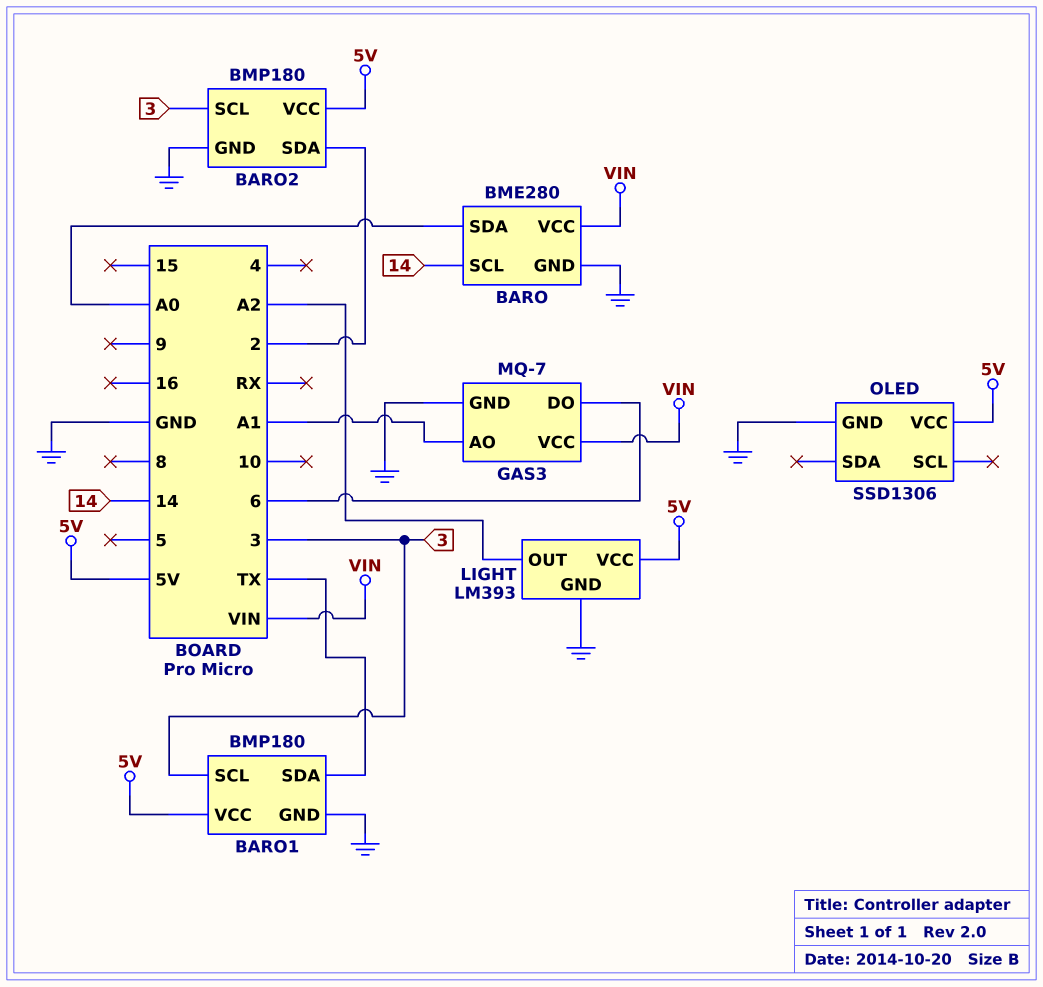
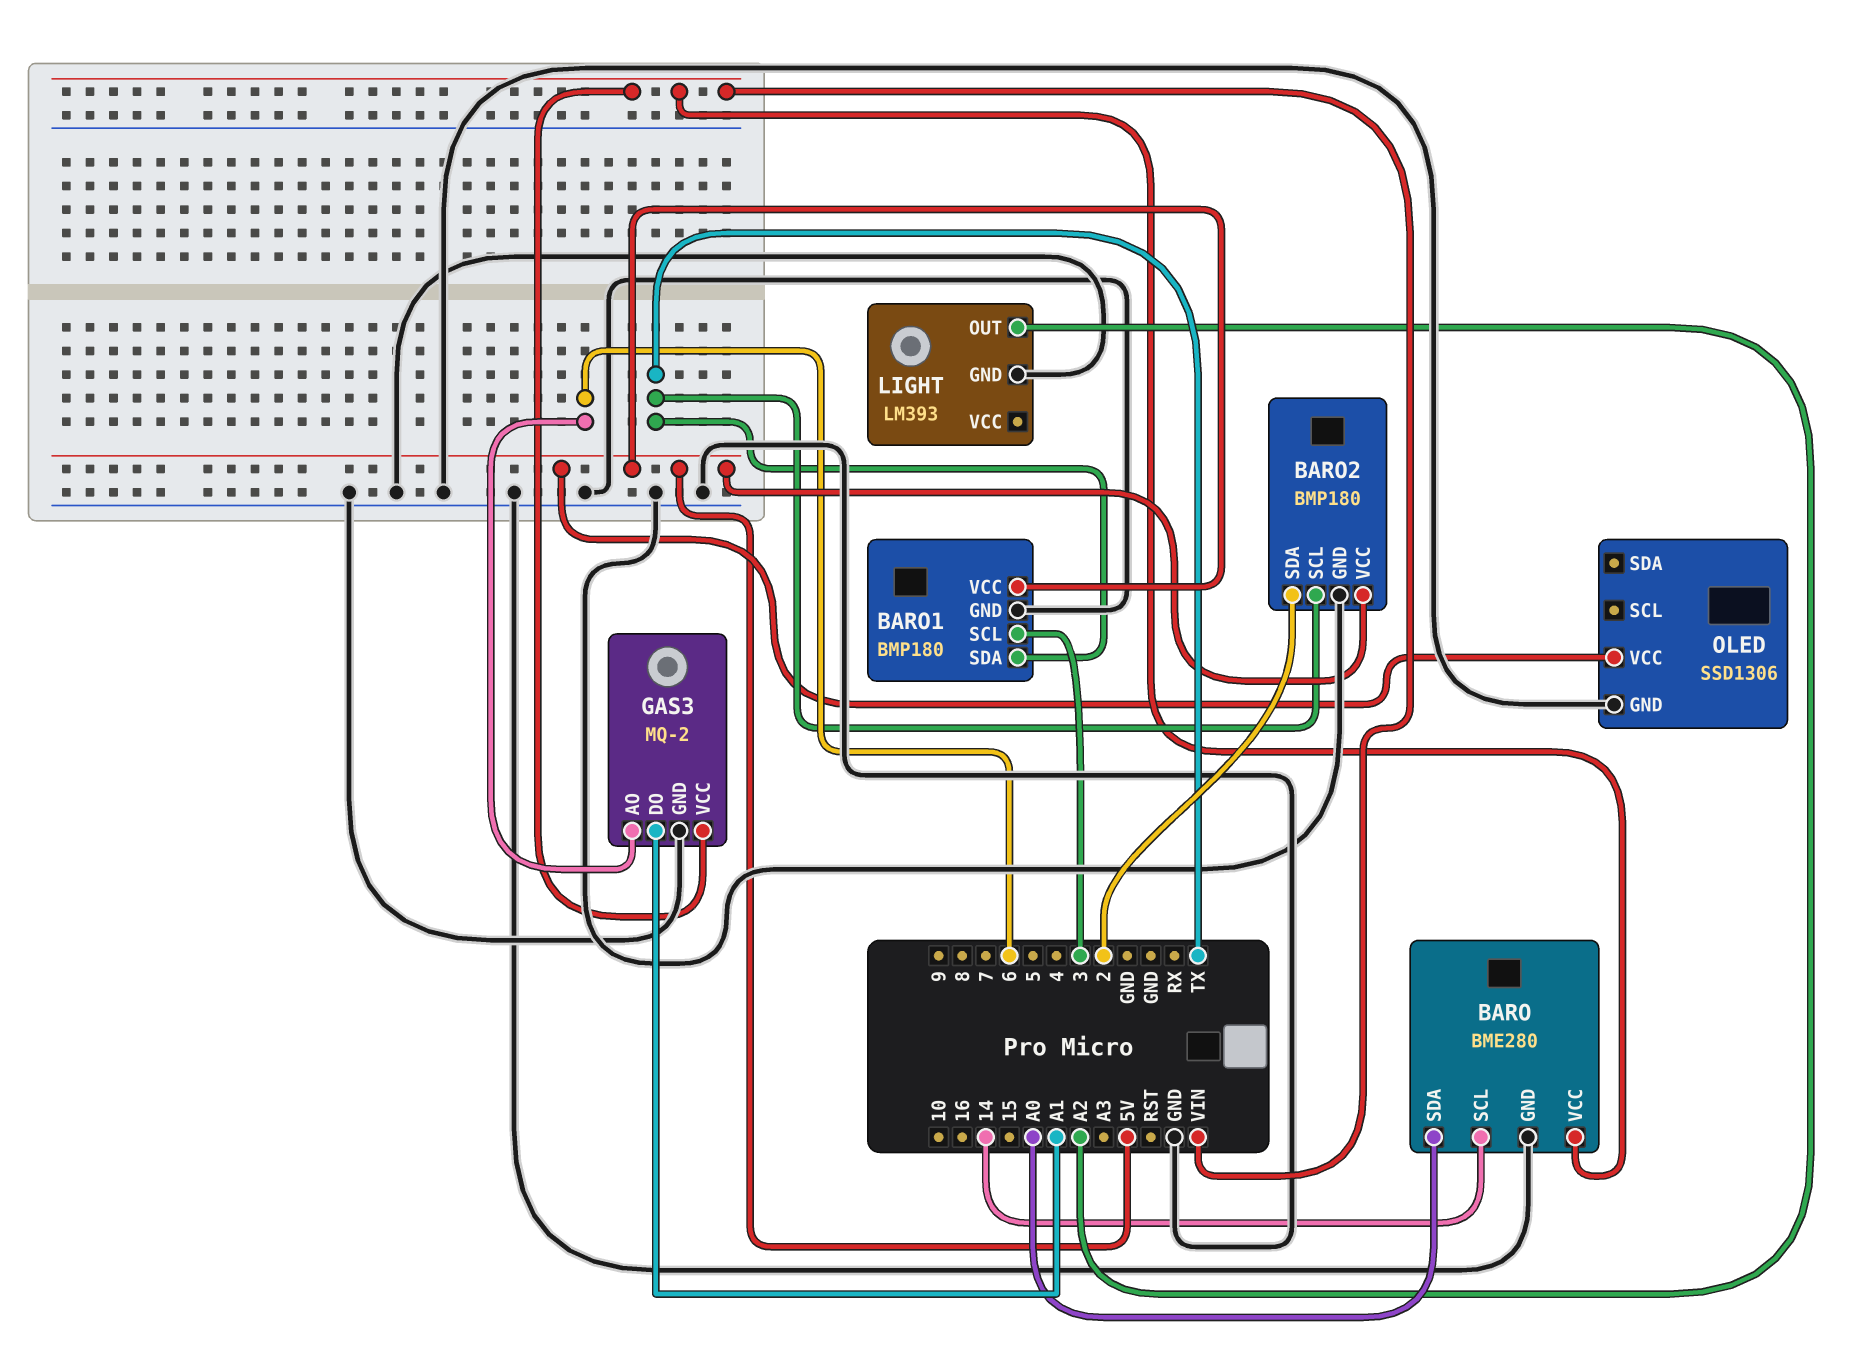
BARO2 pin SCL: 3 -> TX
GAS3: MQ-7 -> MQ-2
GAS3 pin AO: A1 -> 6
GAS3 pin DO: 6 -> A1
LIGHT pin VCC: 5V -> none

